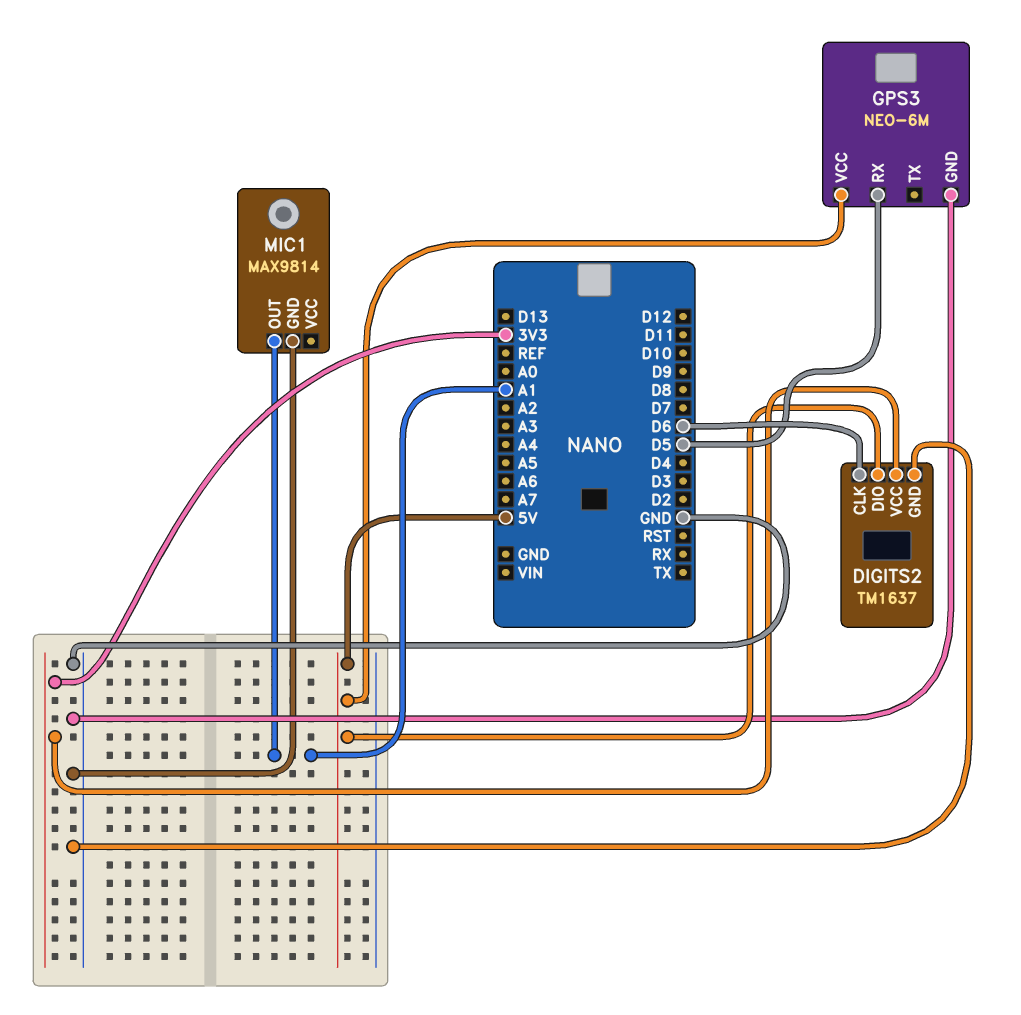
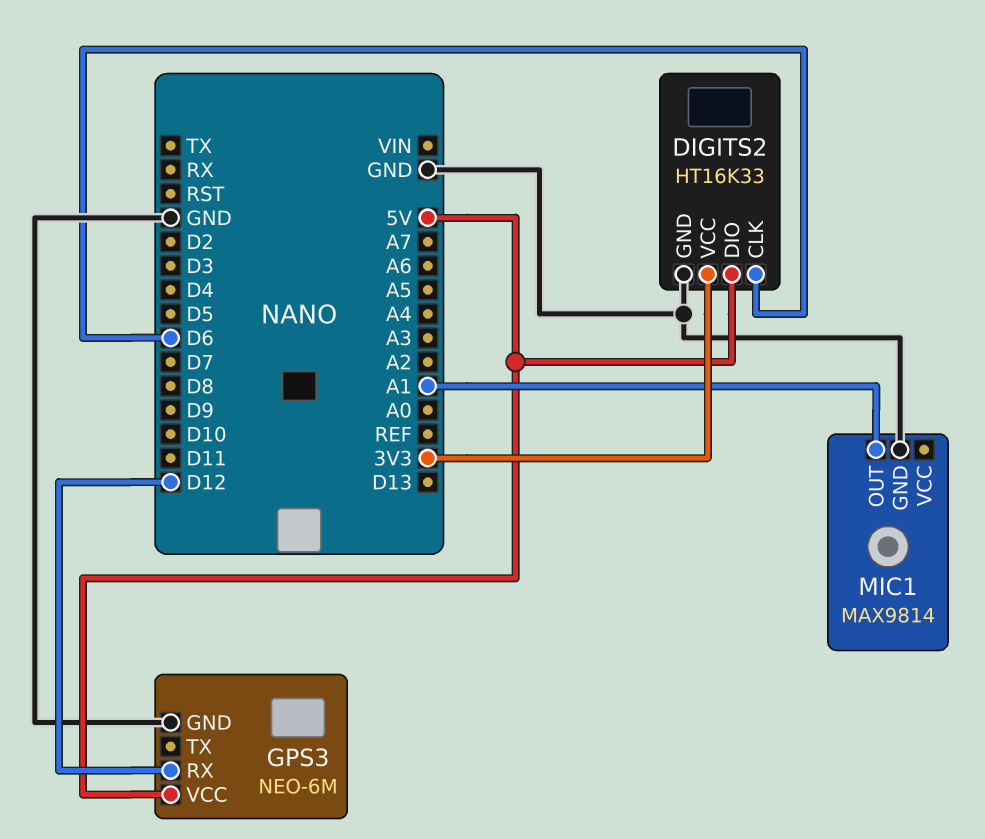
DIGITS2: TM1637 -> HT16K33
GPS3 pin RX: D5 -> D12

